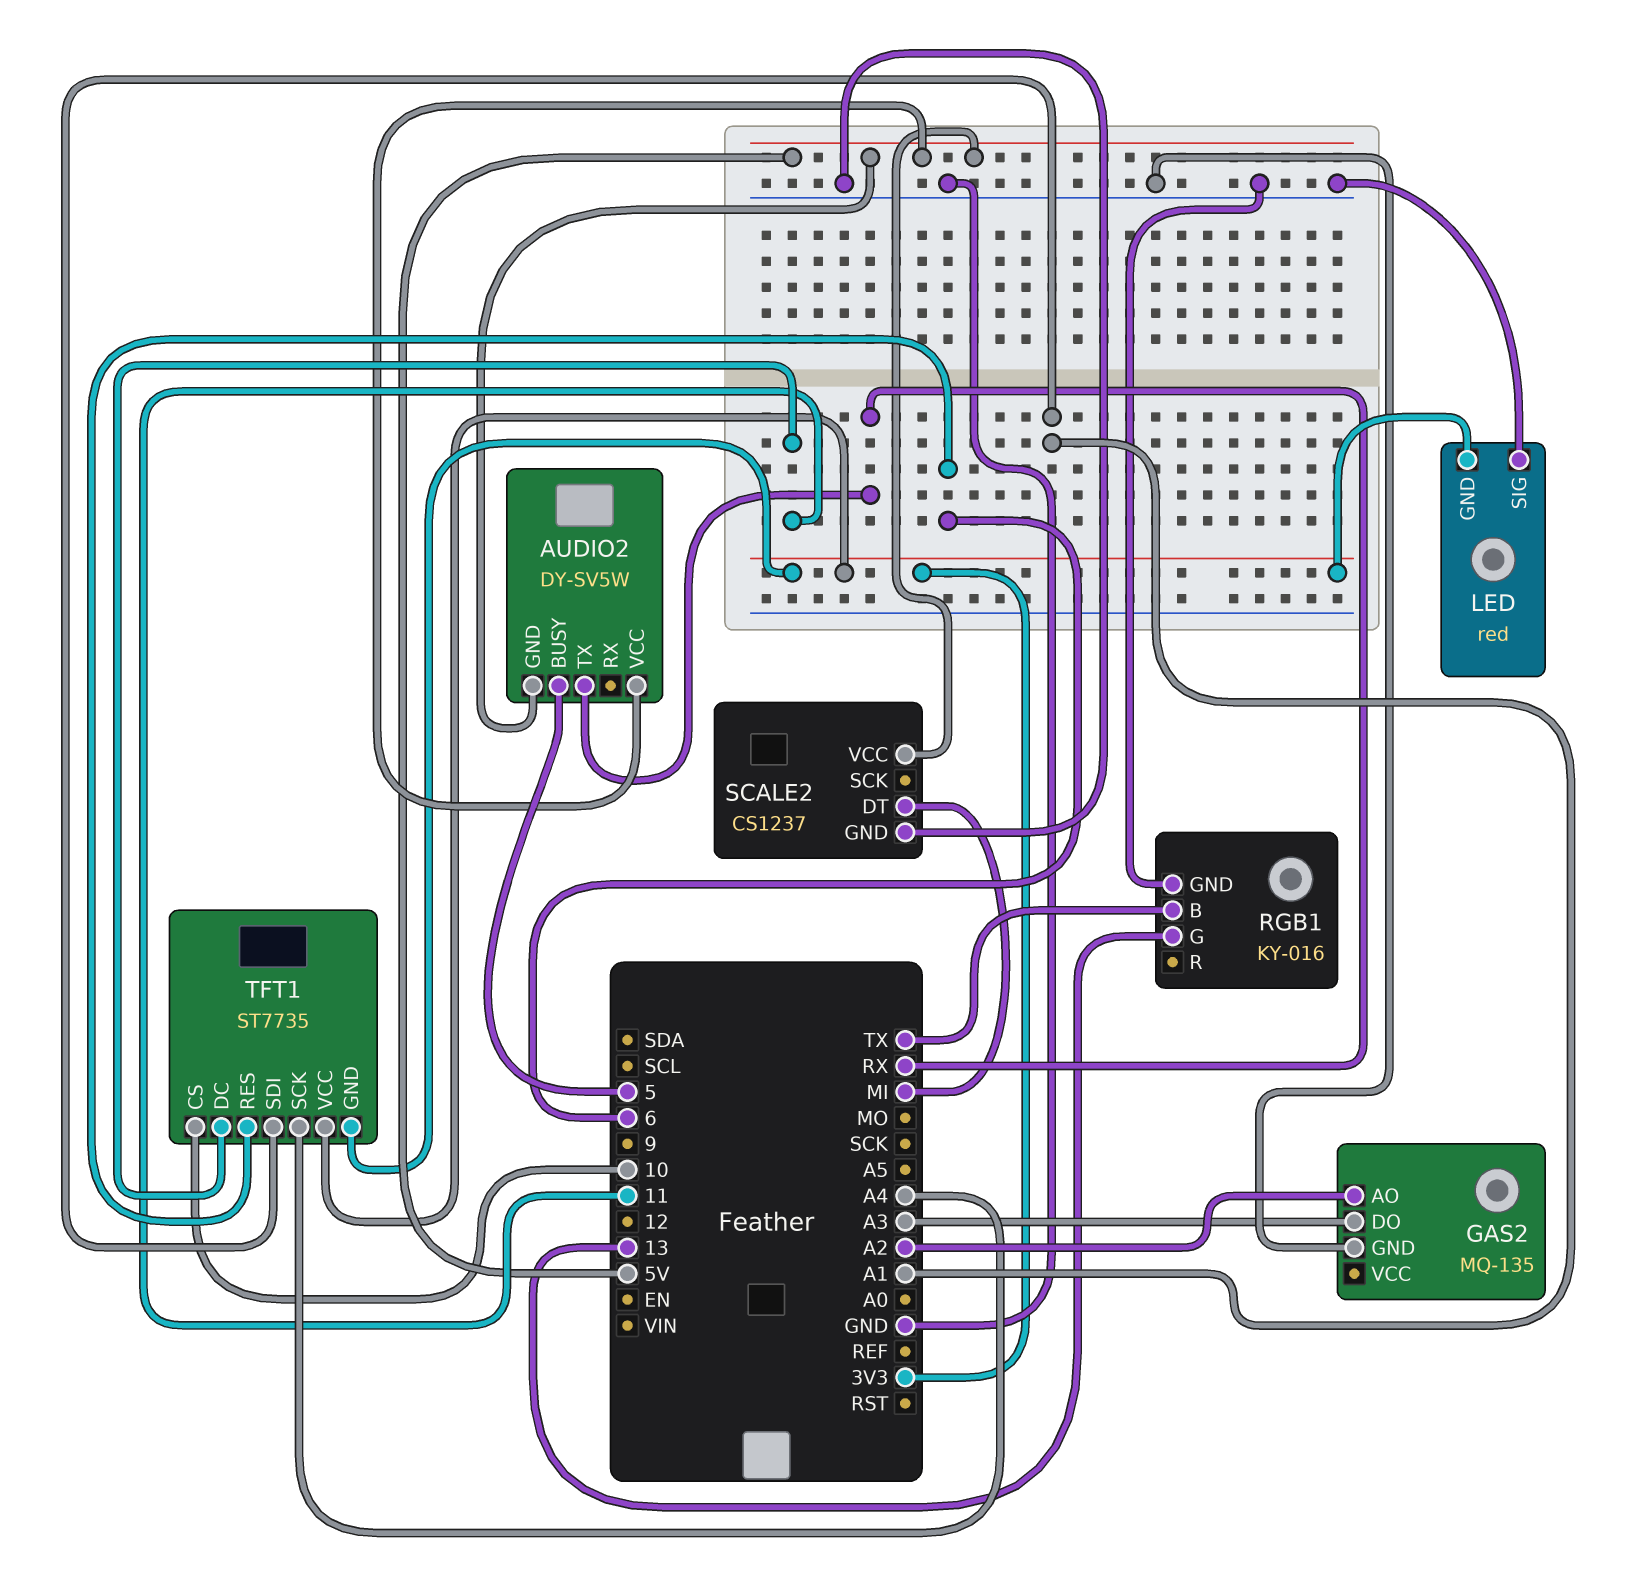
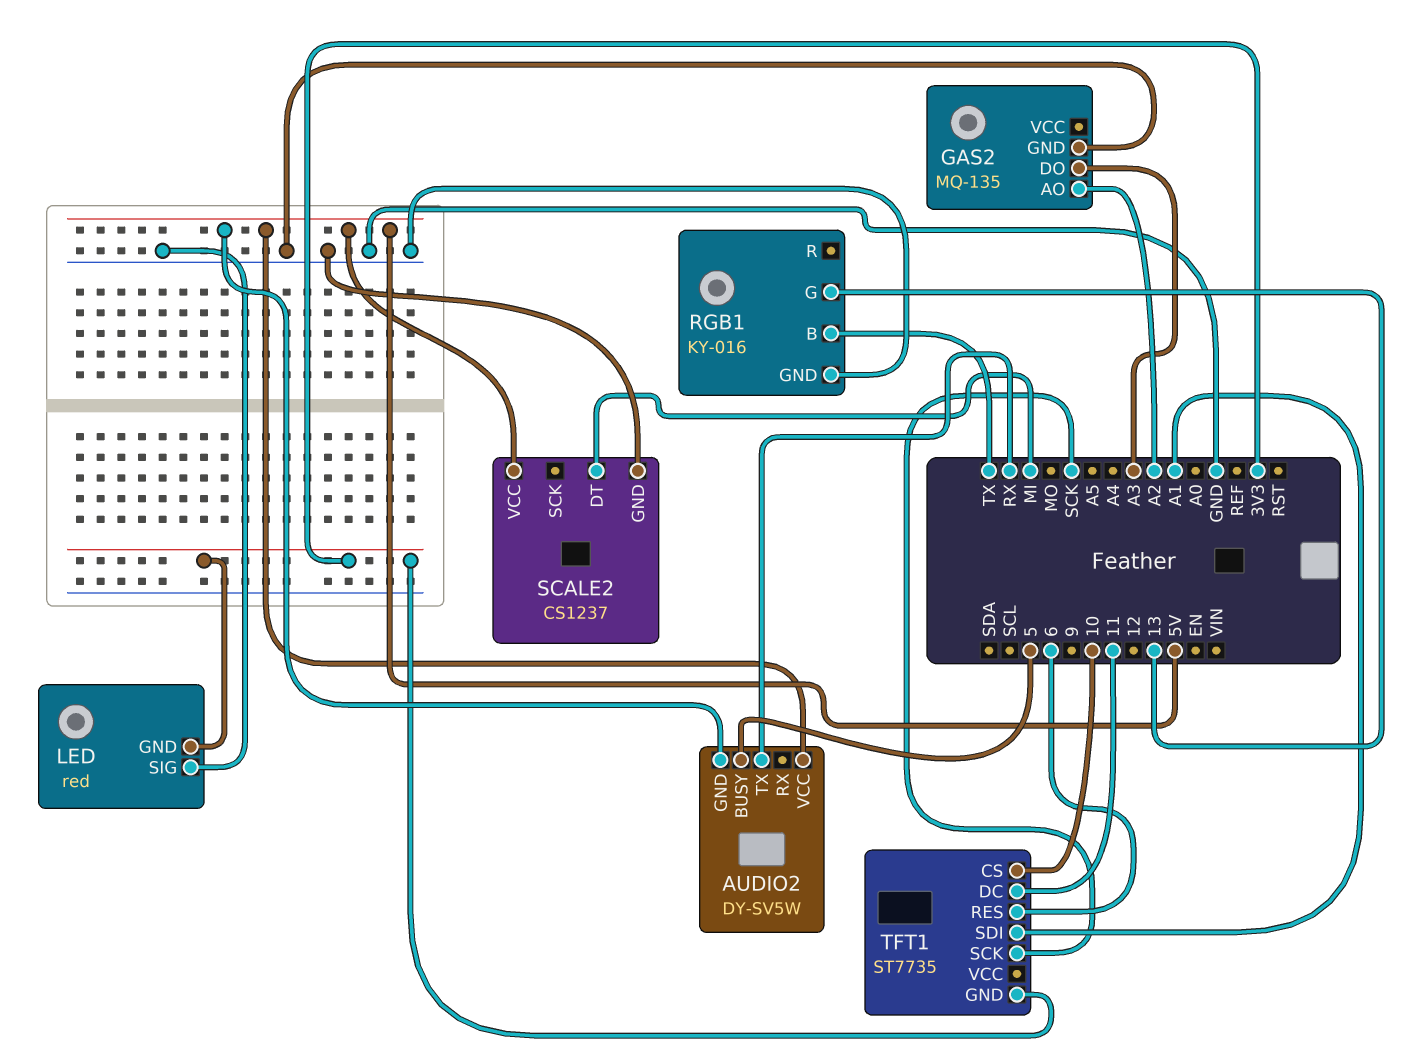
TFT1 pin SCK: A4 -> SCK
TFT1 pin VCC: 3V3 -> none

